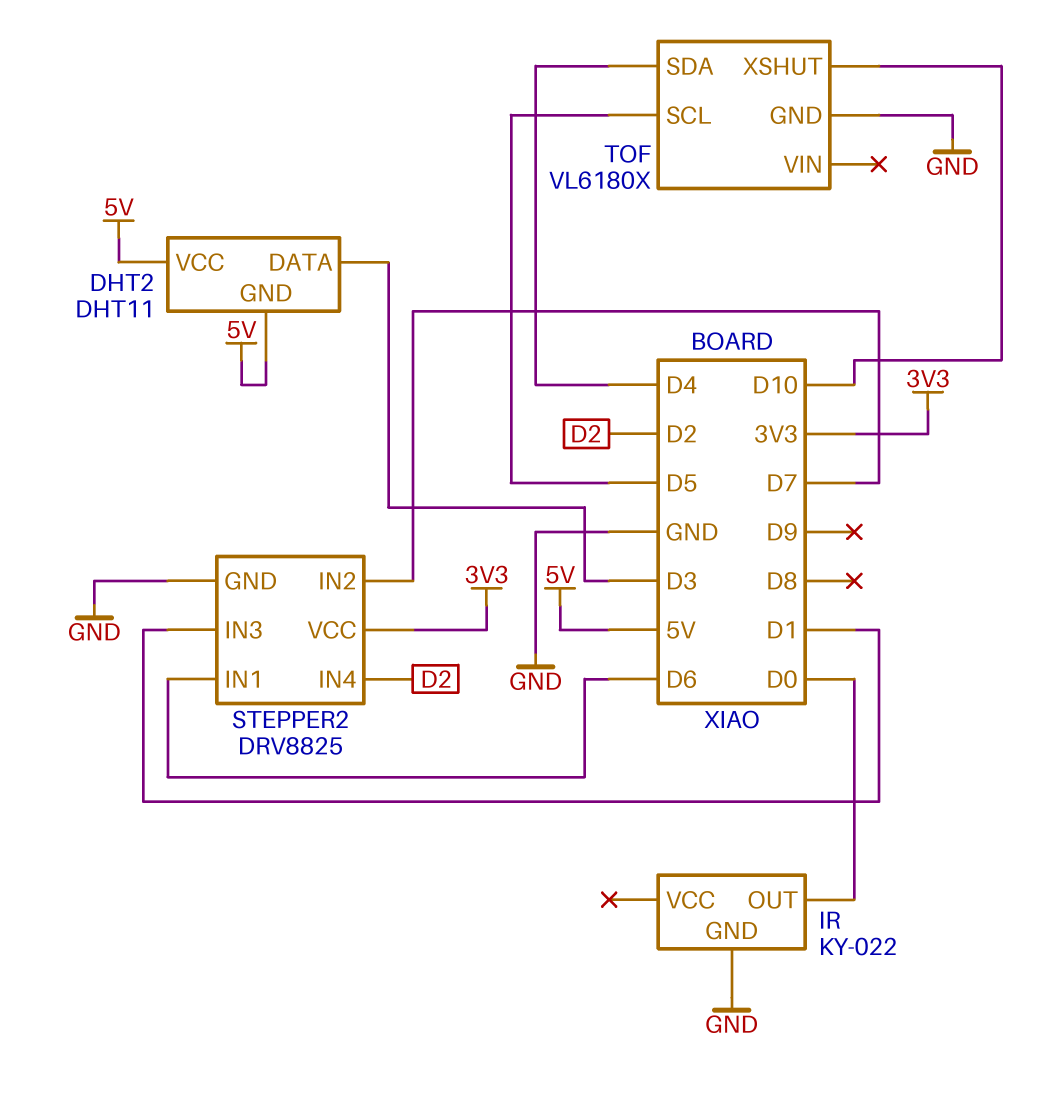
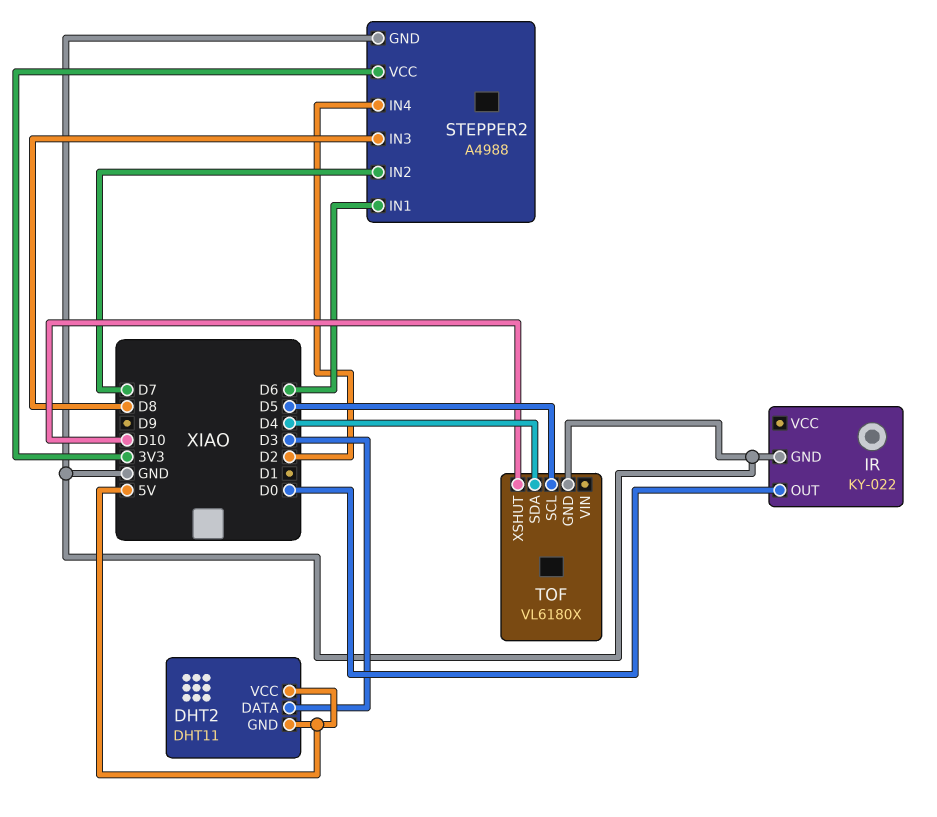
STEPPER2: DRV8825 -> A4988
STEPPER2 pin IN3: D1 -> D8

